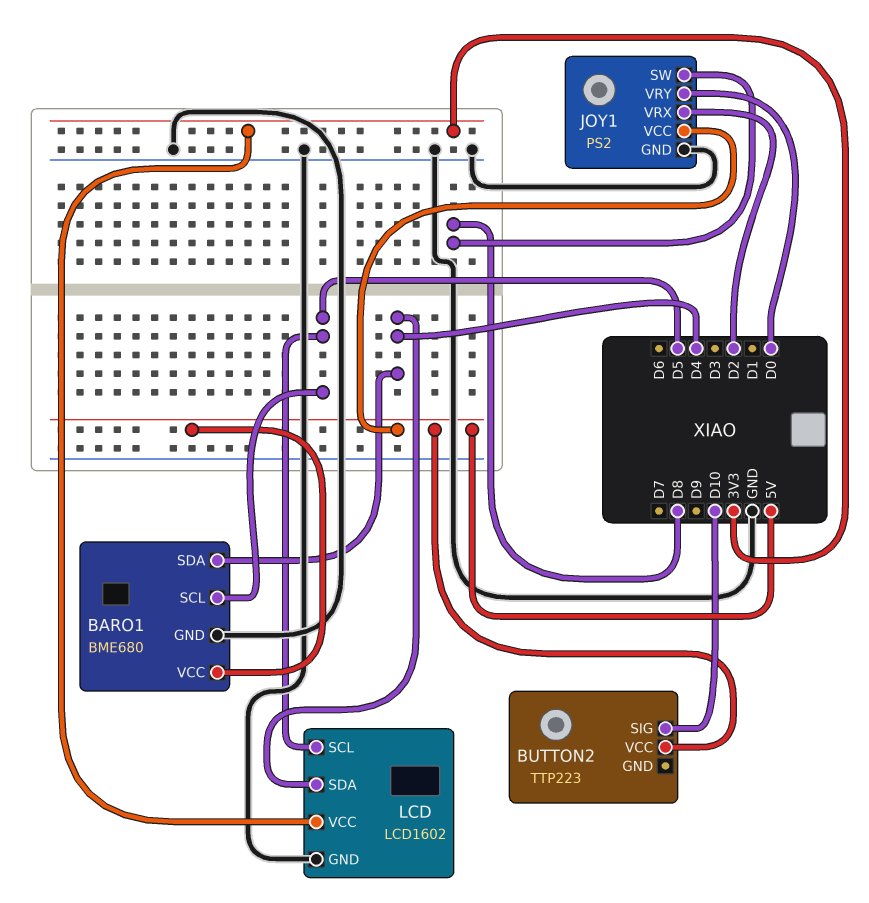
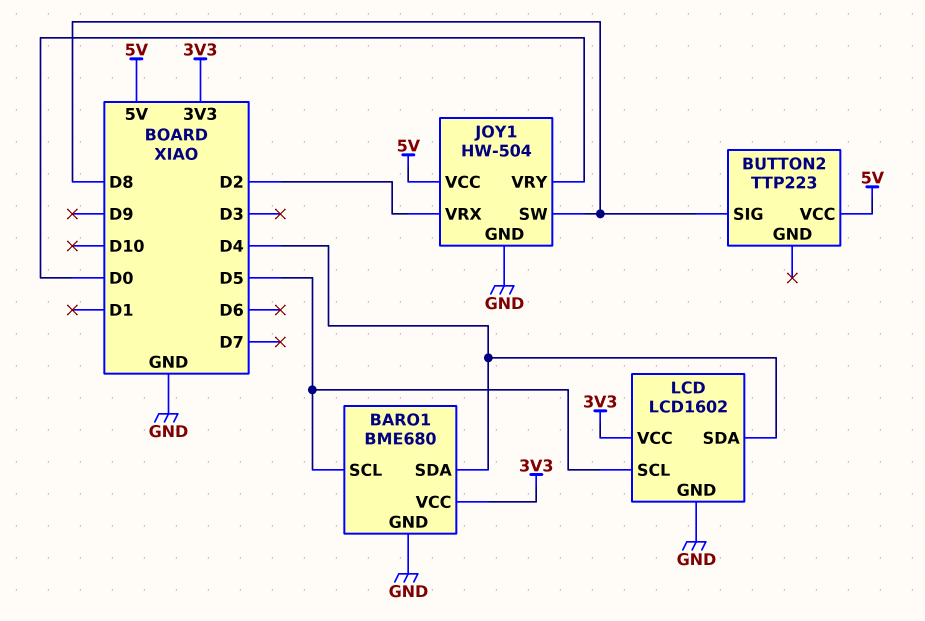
BARO1 pin VCC: 5V -> 3V3
BUTTON2 pin SIG: D10 -> D8
JOY1: PS2 -> HW-504

